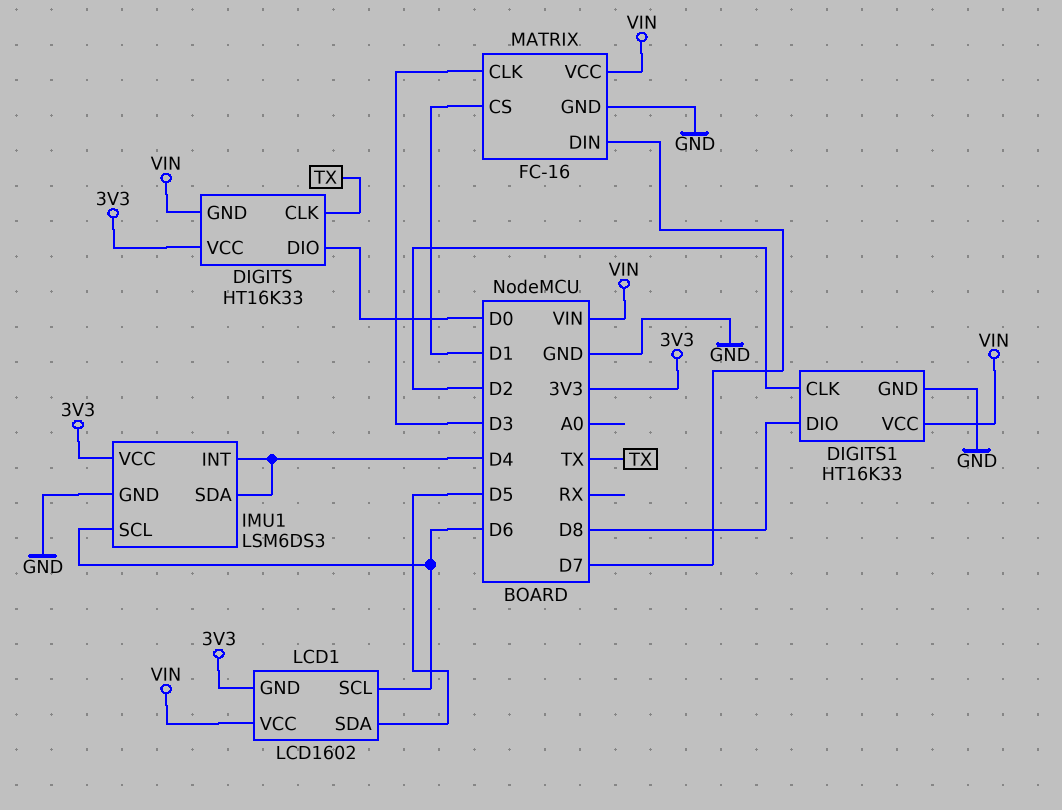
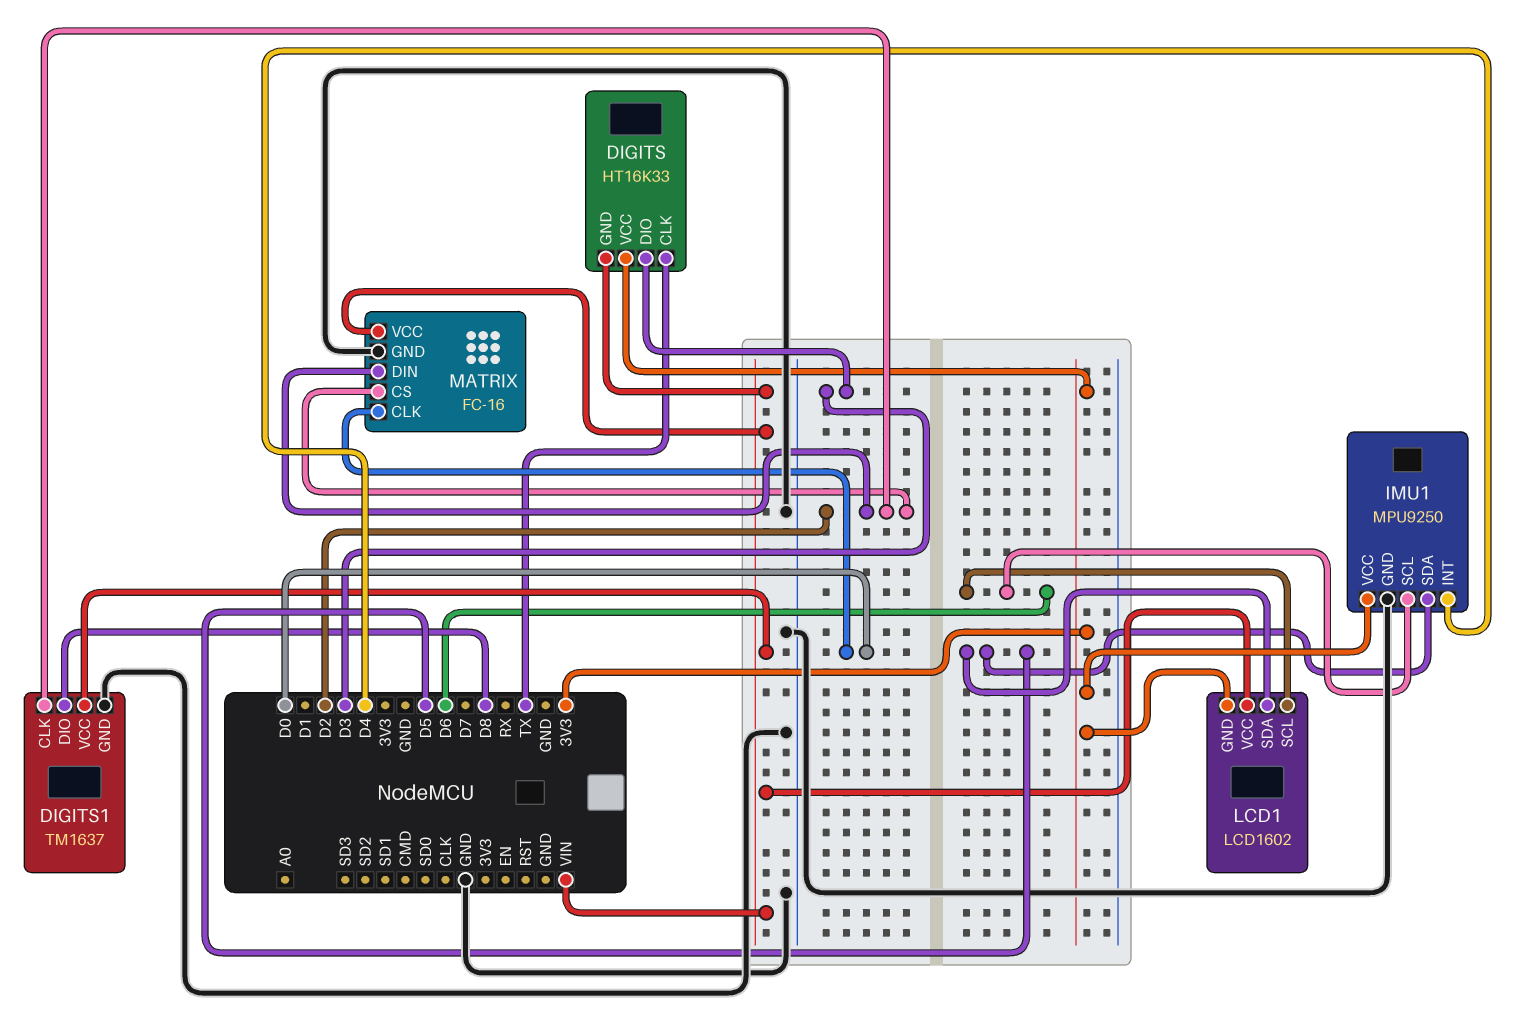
DIGITS pin DIO: D0 -> D3
DIGITS1: HT16K33 -> TM1637
IMU1: LSM6DS3 -> MPU9250
IMU1 pin SDA: D4 -> D5
MATRIX pin CLK: D3 -> D0
MATRIX pin CS: D1 -> D2
MATRIX pin DIN: D7 -> D2

